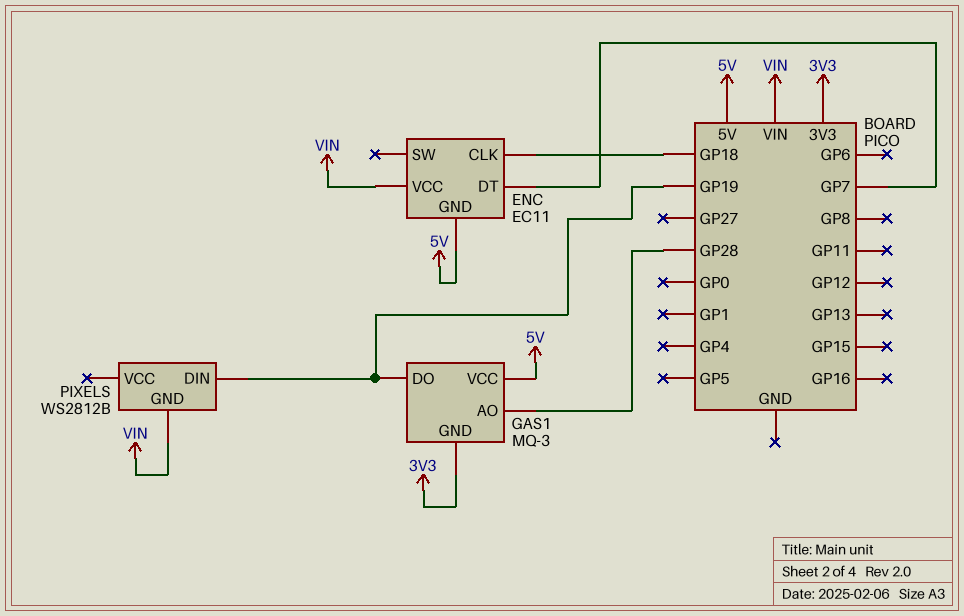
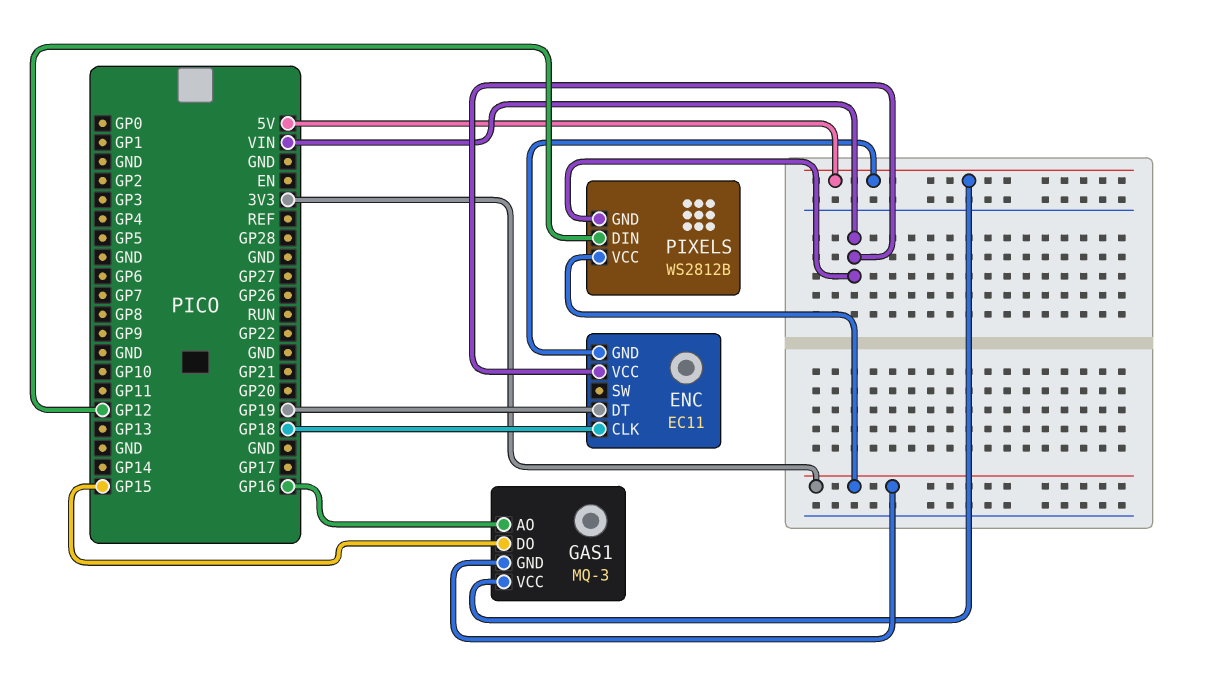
ENC pin DT: GP7 -> GP19
GAS1 pin AO: GP28 -> GP16
GAS1 pin DO: GP19 -> GP15
PIXELS pin DIN: GP19 -> GP12
PIXELS pin VCC: none -> 3V3

